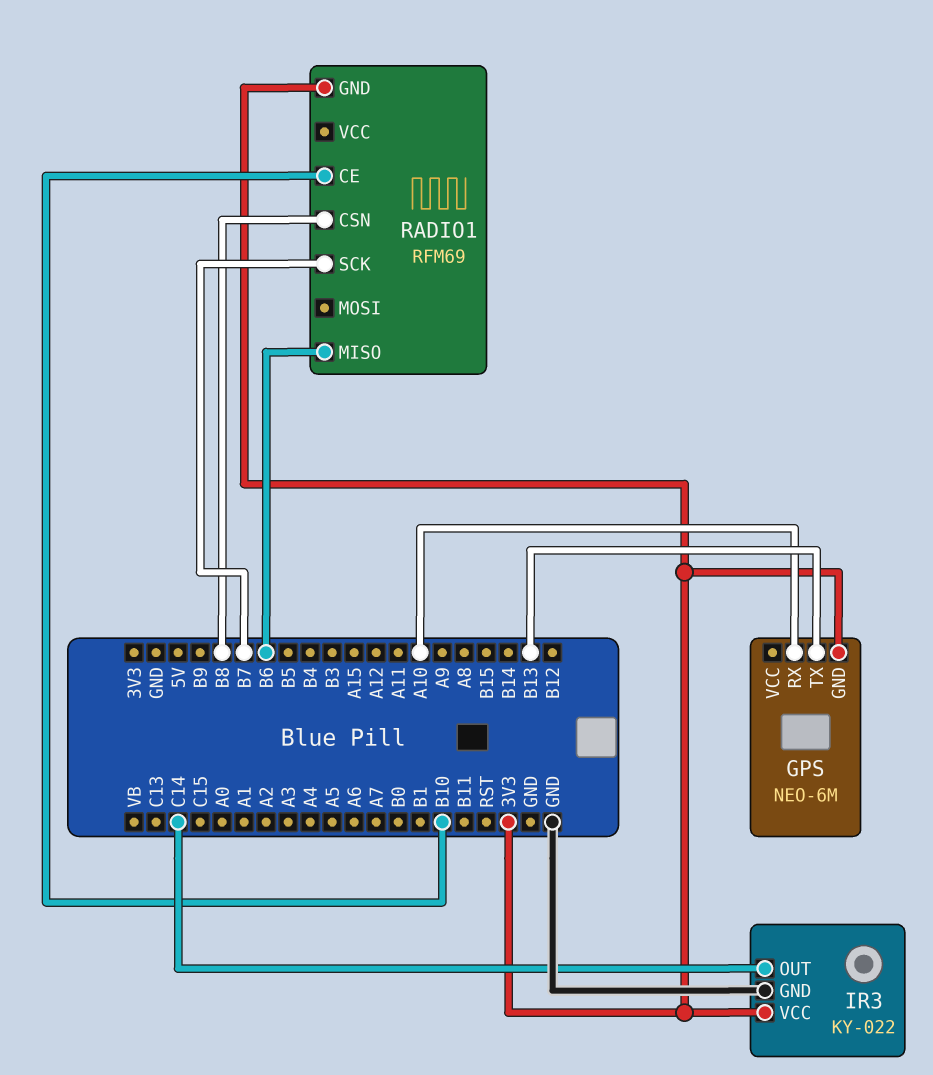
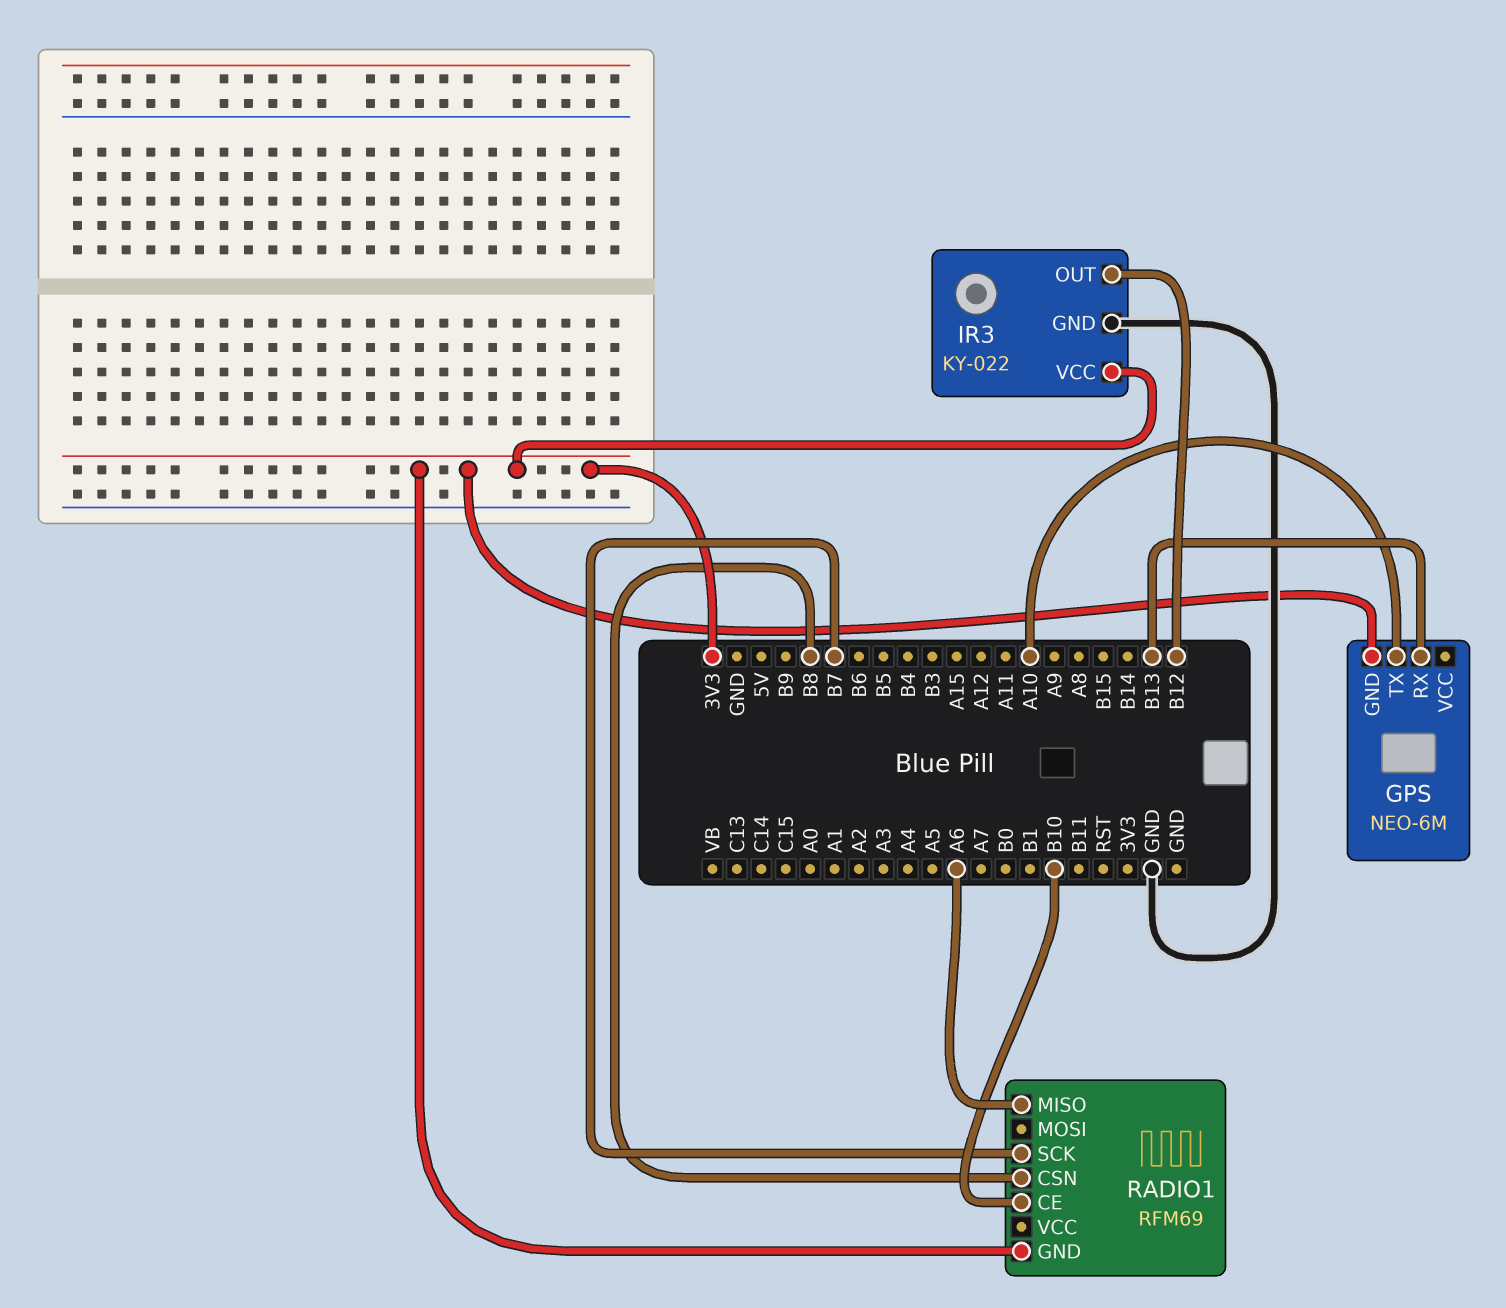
GPS pin RX: A10 -> B13
GPS pin TX: B13 -> A10
IR3 pin OUT: C14 -> B12
RADIO1 pin MISO: B6 -> A6

